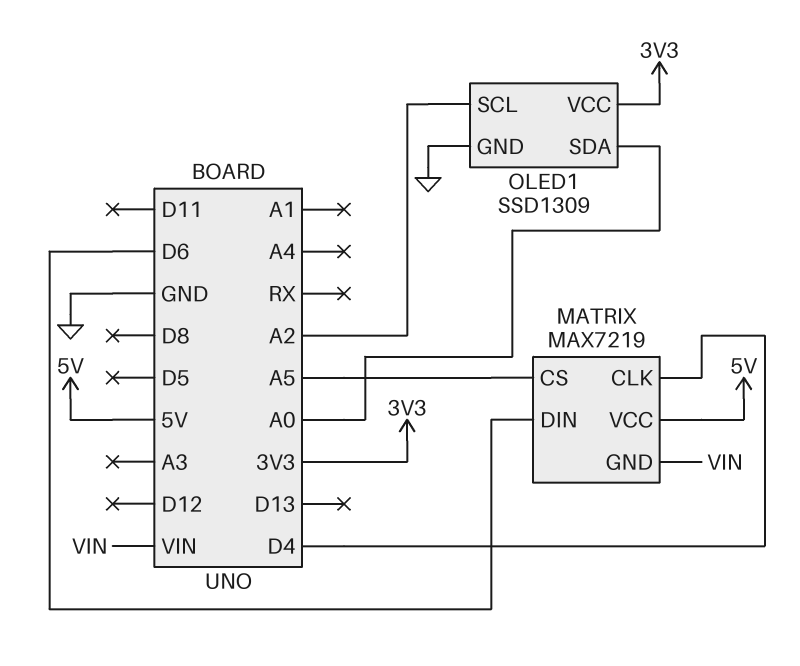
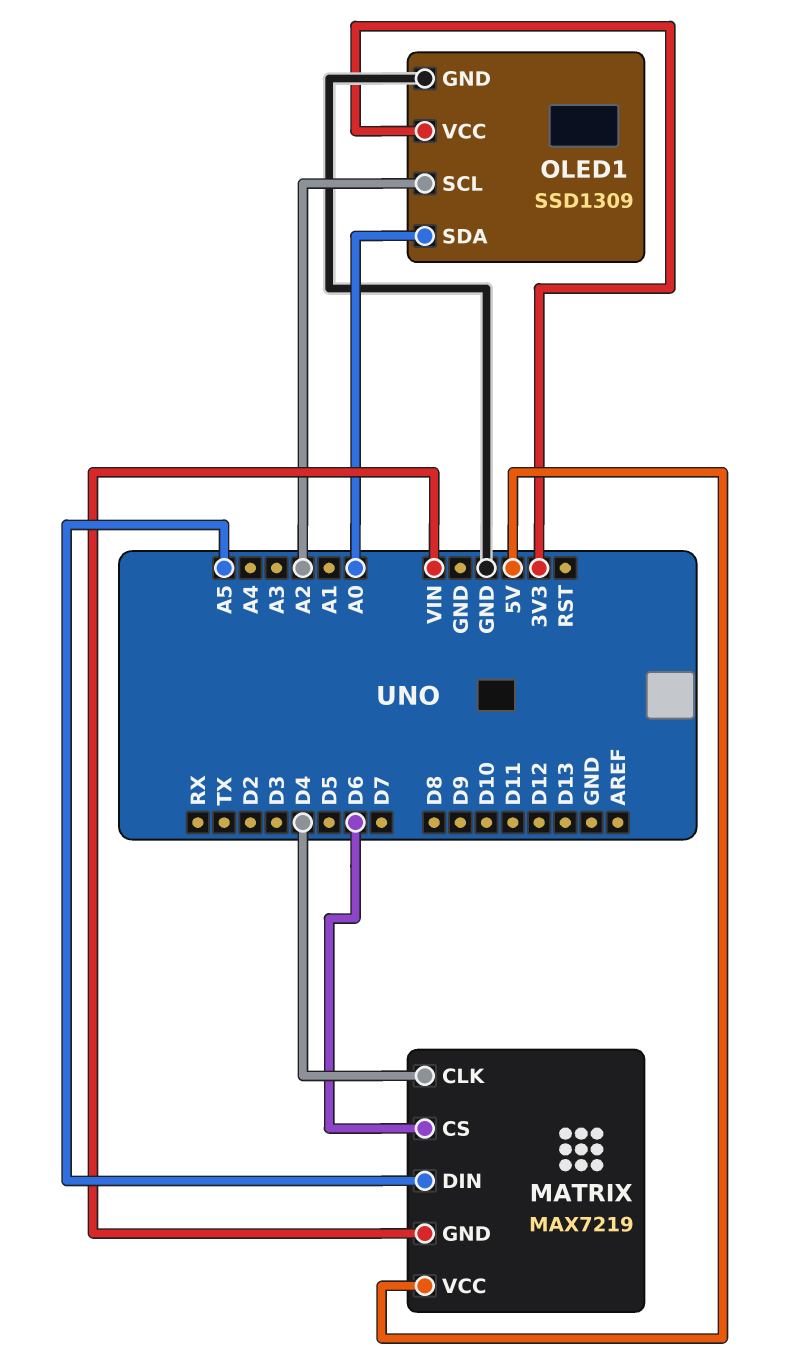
MATRIX pin CS: A5 -> D6
MATRIX pin DIN: D6 -> A5

